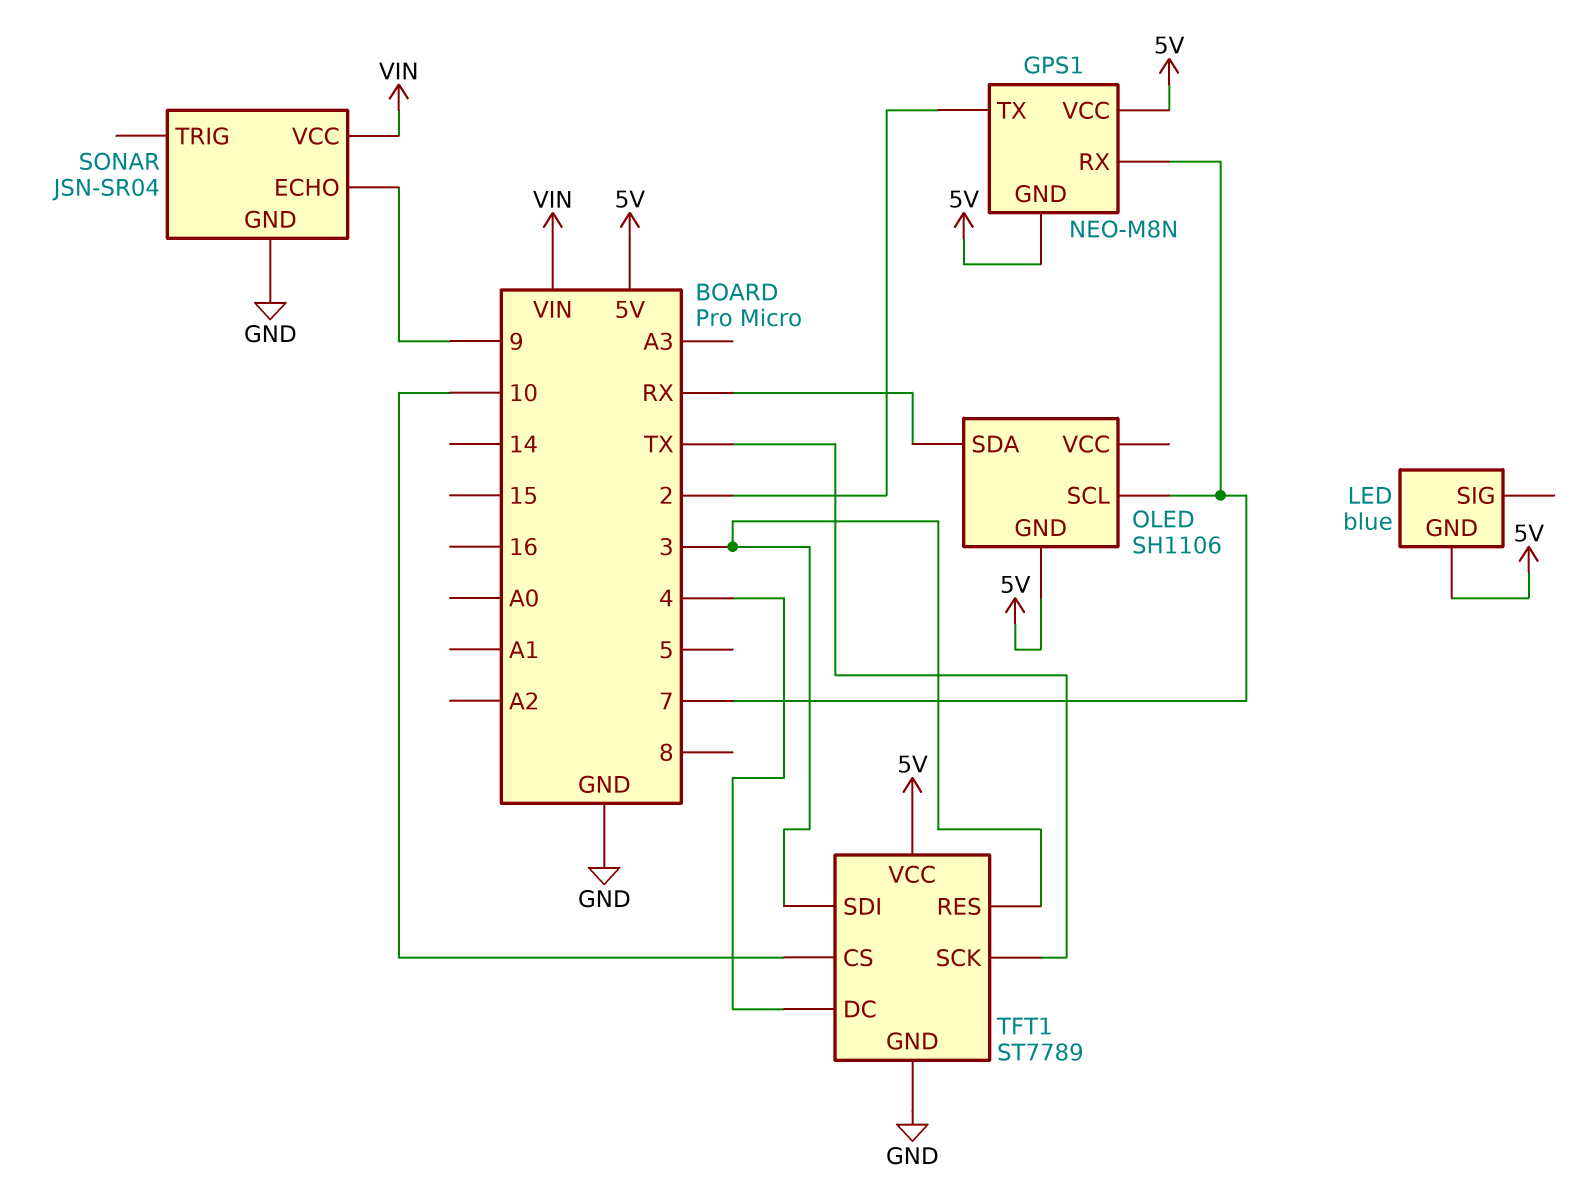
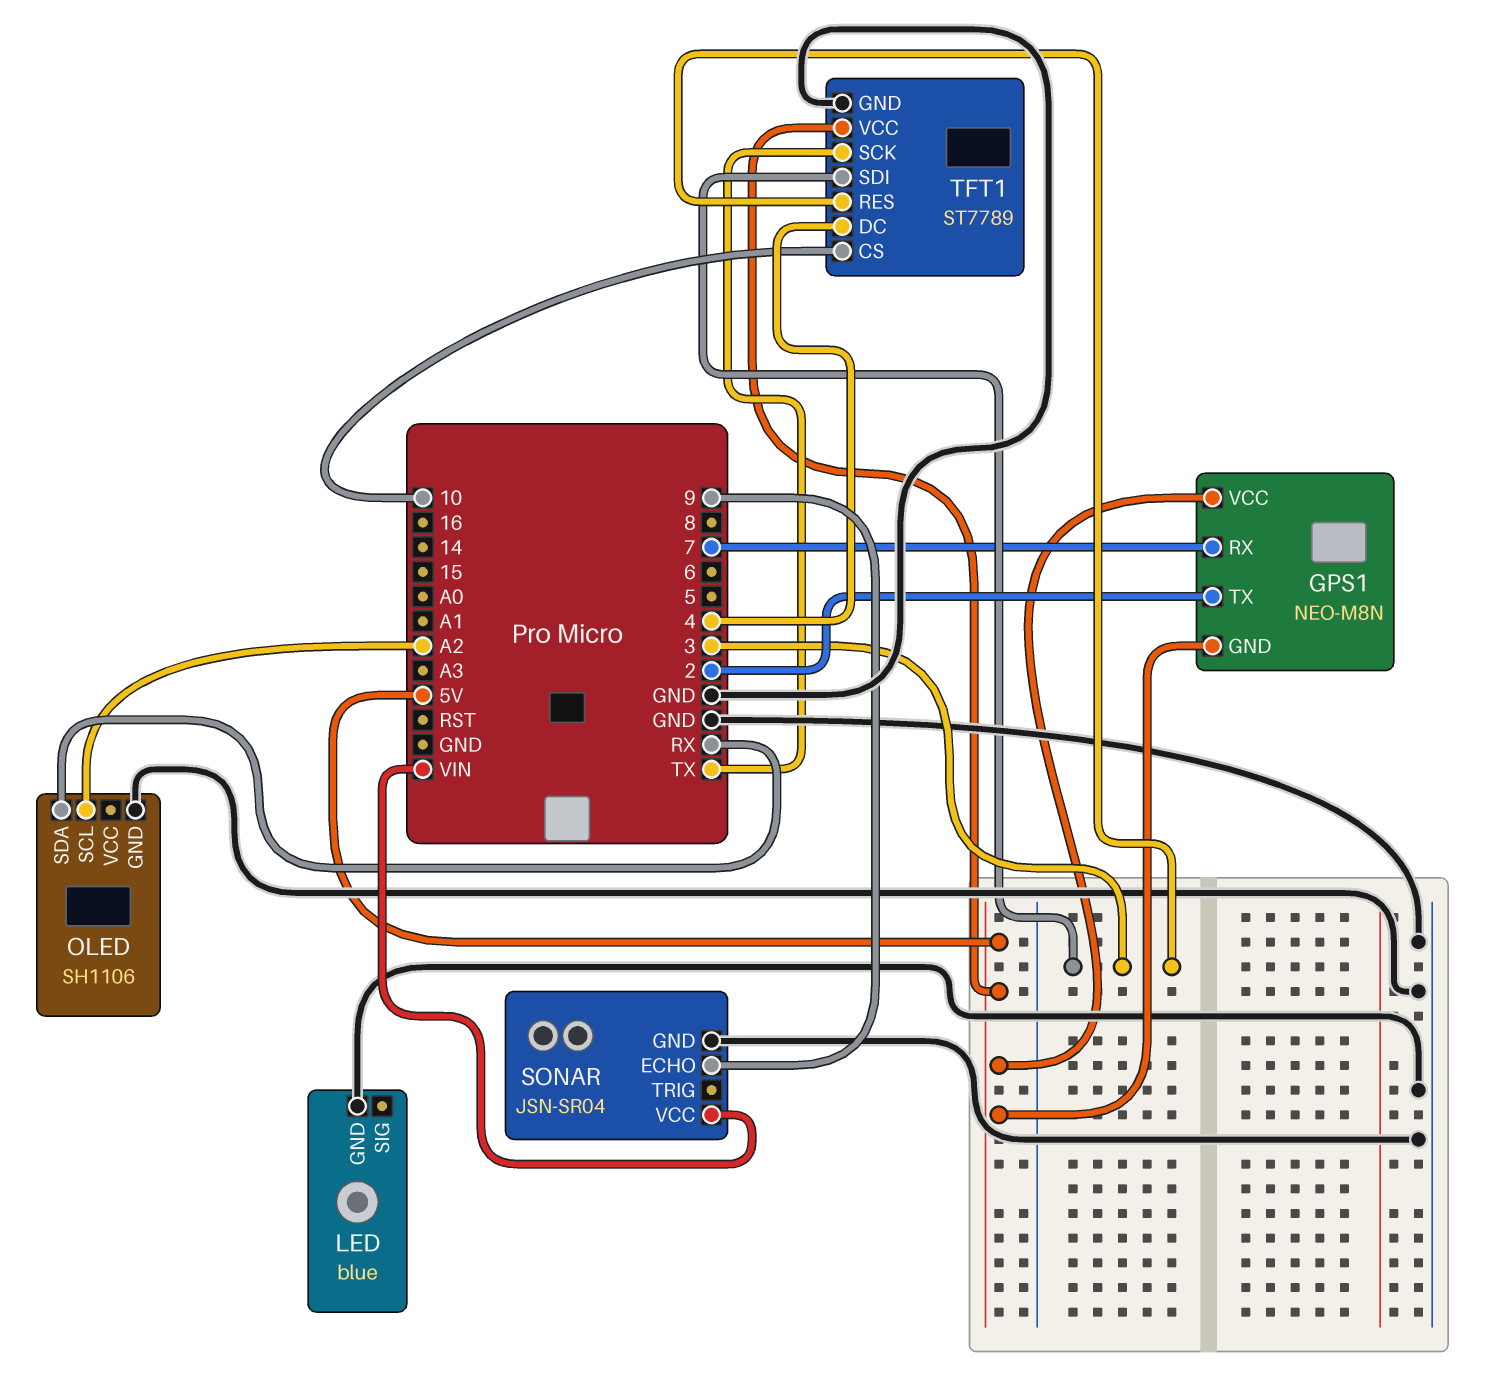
LED pin GND: 5V -> GND
OLED pin GND: 5V -> GND
OLED pin SCL: 7 -> A2

